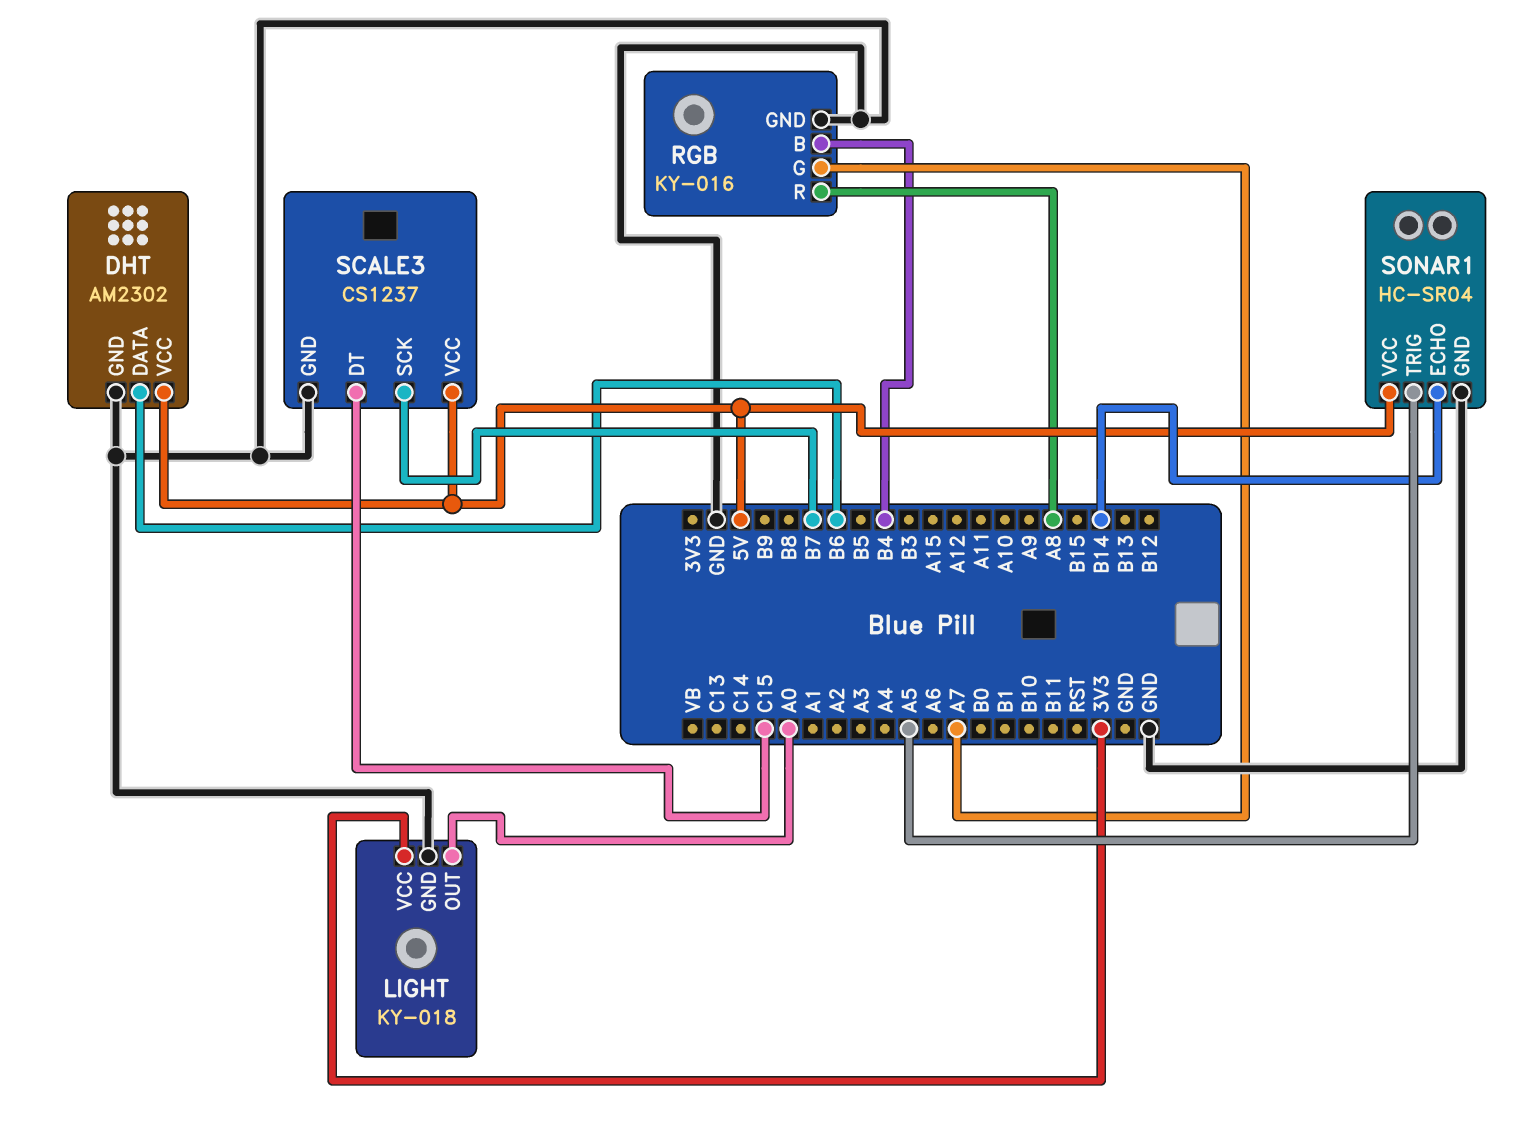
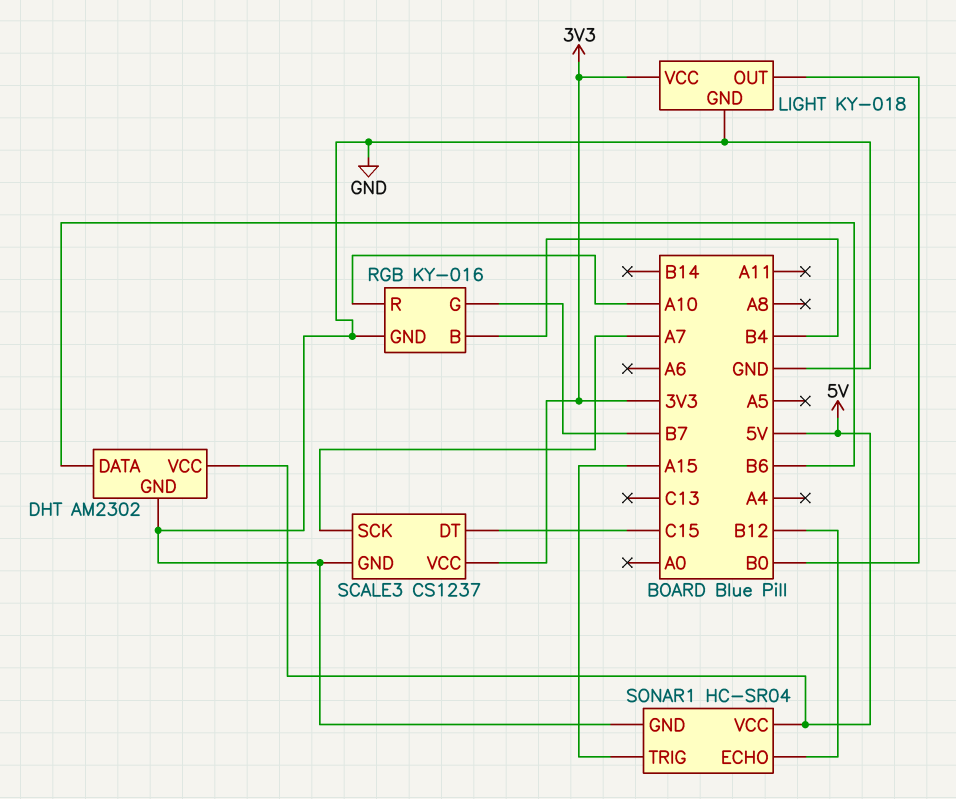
LIGHT pin OUT: A0 -> B0
RGB pin G: A7 -> B7
RGB pin R: A8 -> A10
SCALE3 pin SCK: B7 -> A7
SCALE3 pin VCC: 5V -> 3V3
SONAR1 pin ECHO: B14 -> B12
SONAR1 pin TRIG: A5 -> A15

